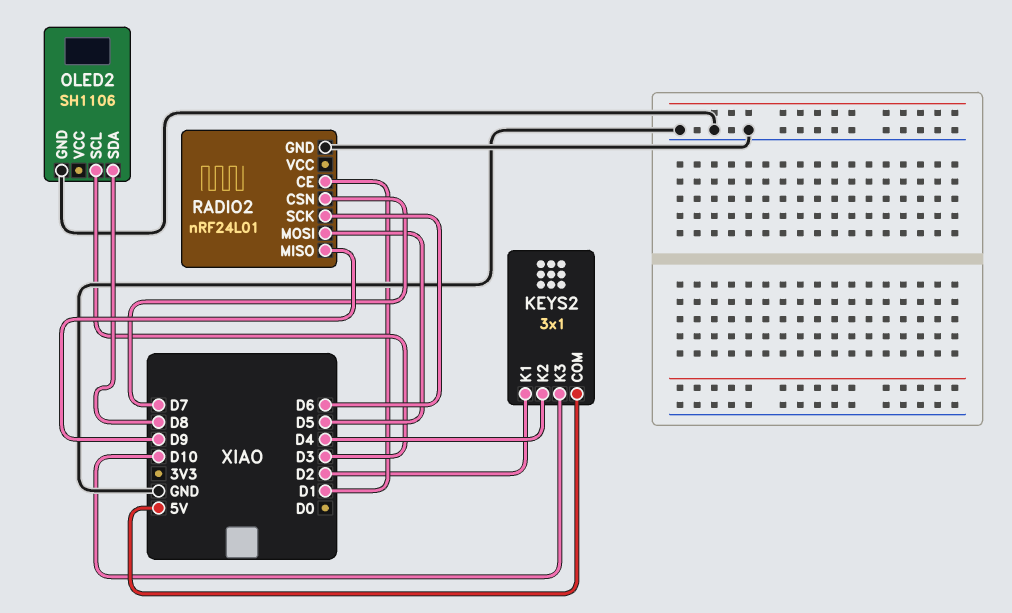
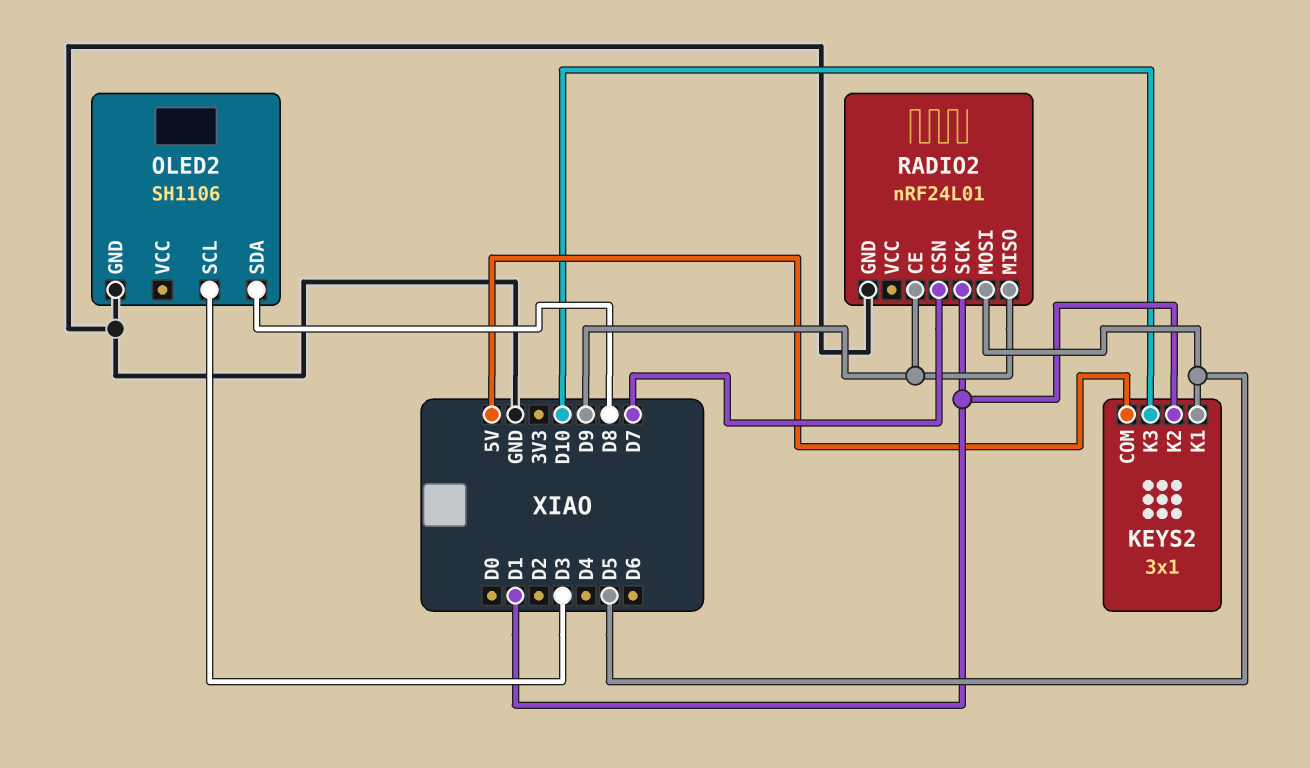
KEYS2 pin K1: D2 -> D5
KEYS2 pin K2: D4 -> D1
RADIO2 pin CE: D1 -> D9
RADIO2 pin SCK: D6 -> D1

